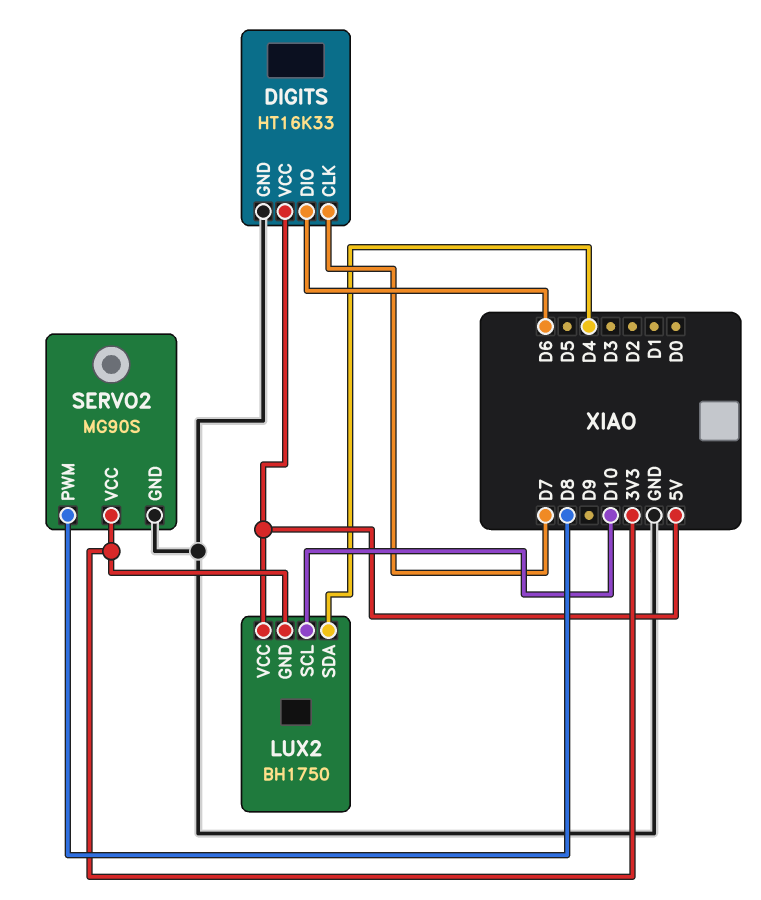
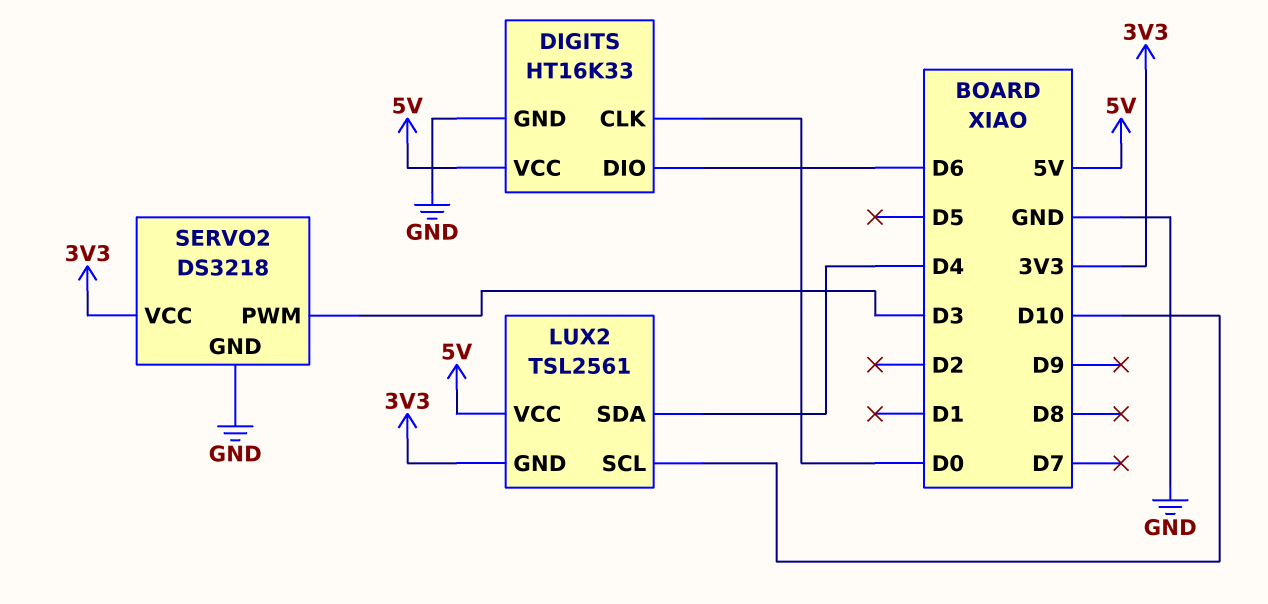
DIGITS pin CLK: D7 -> D0
LUX2: BH1750 -> TSL2561
SERVO2: MG90S -> DS3218
SERVO2 pin PWM: D8 -> D3

